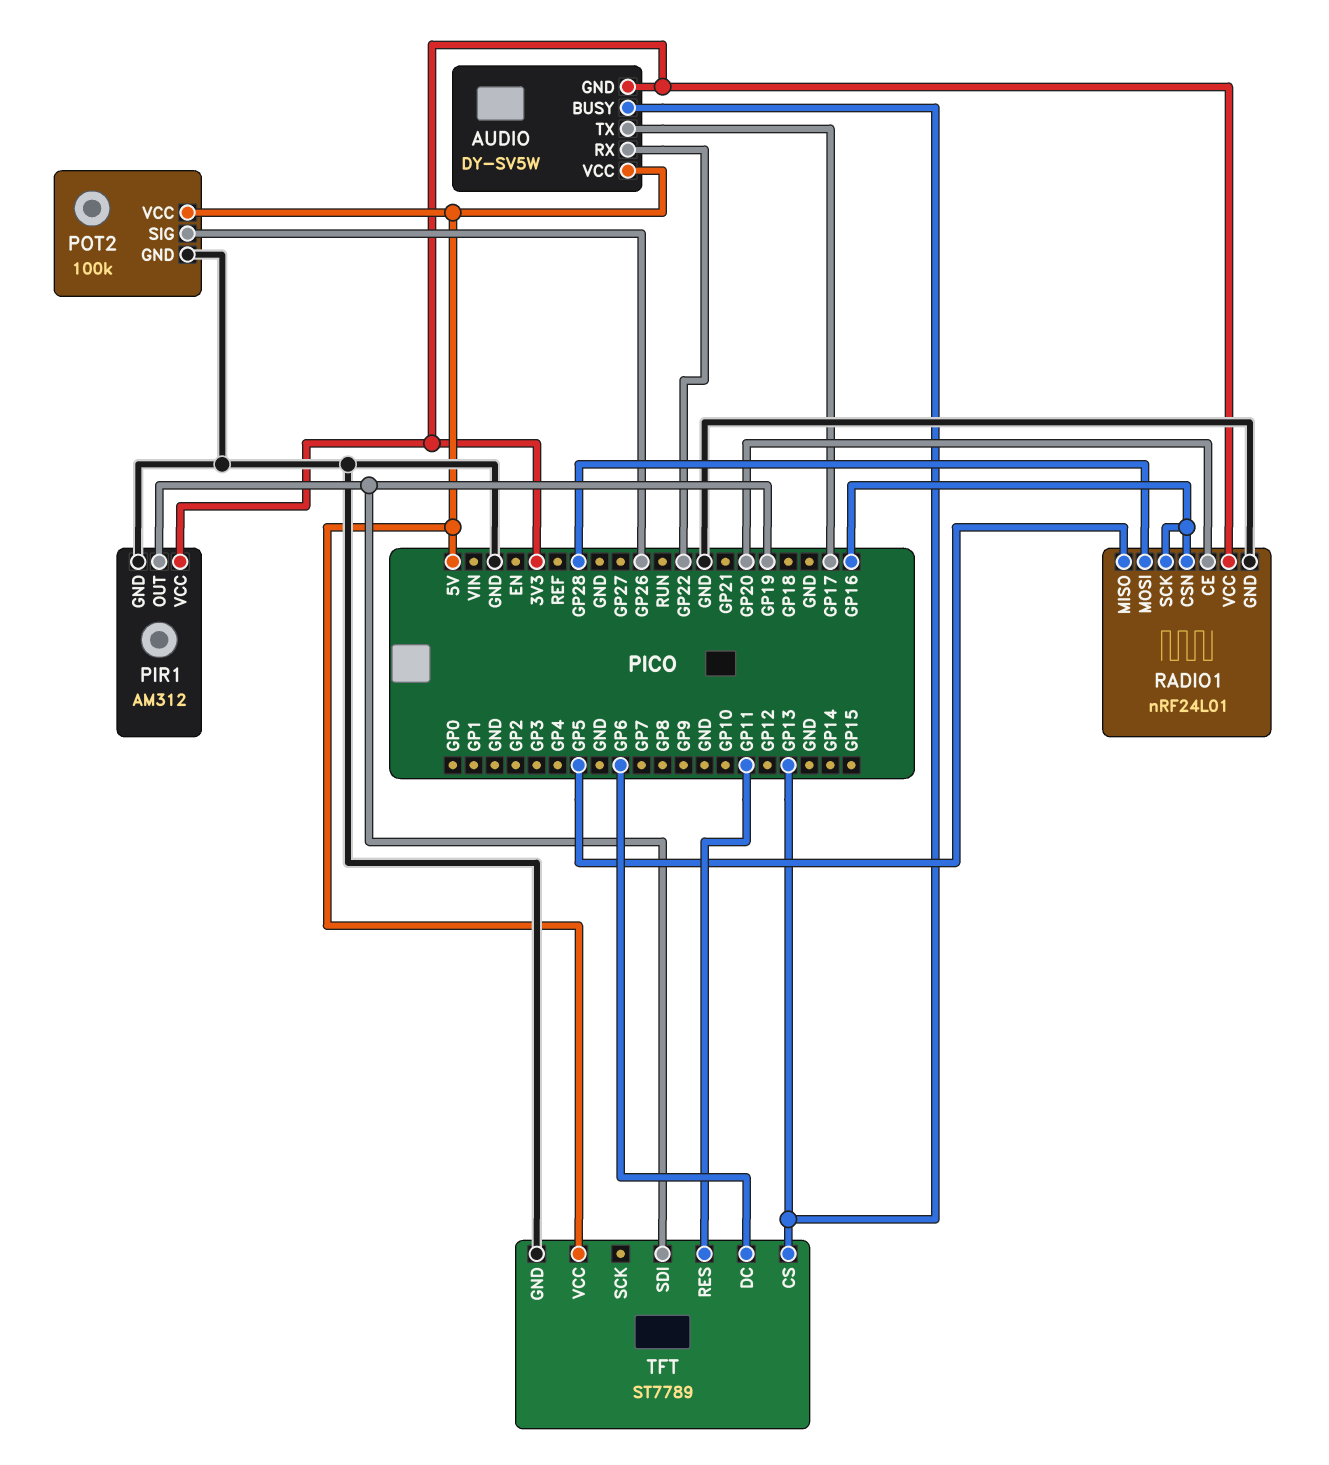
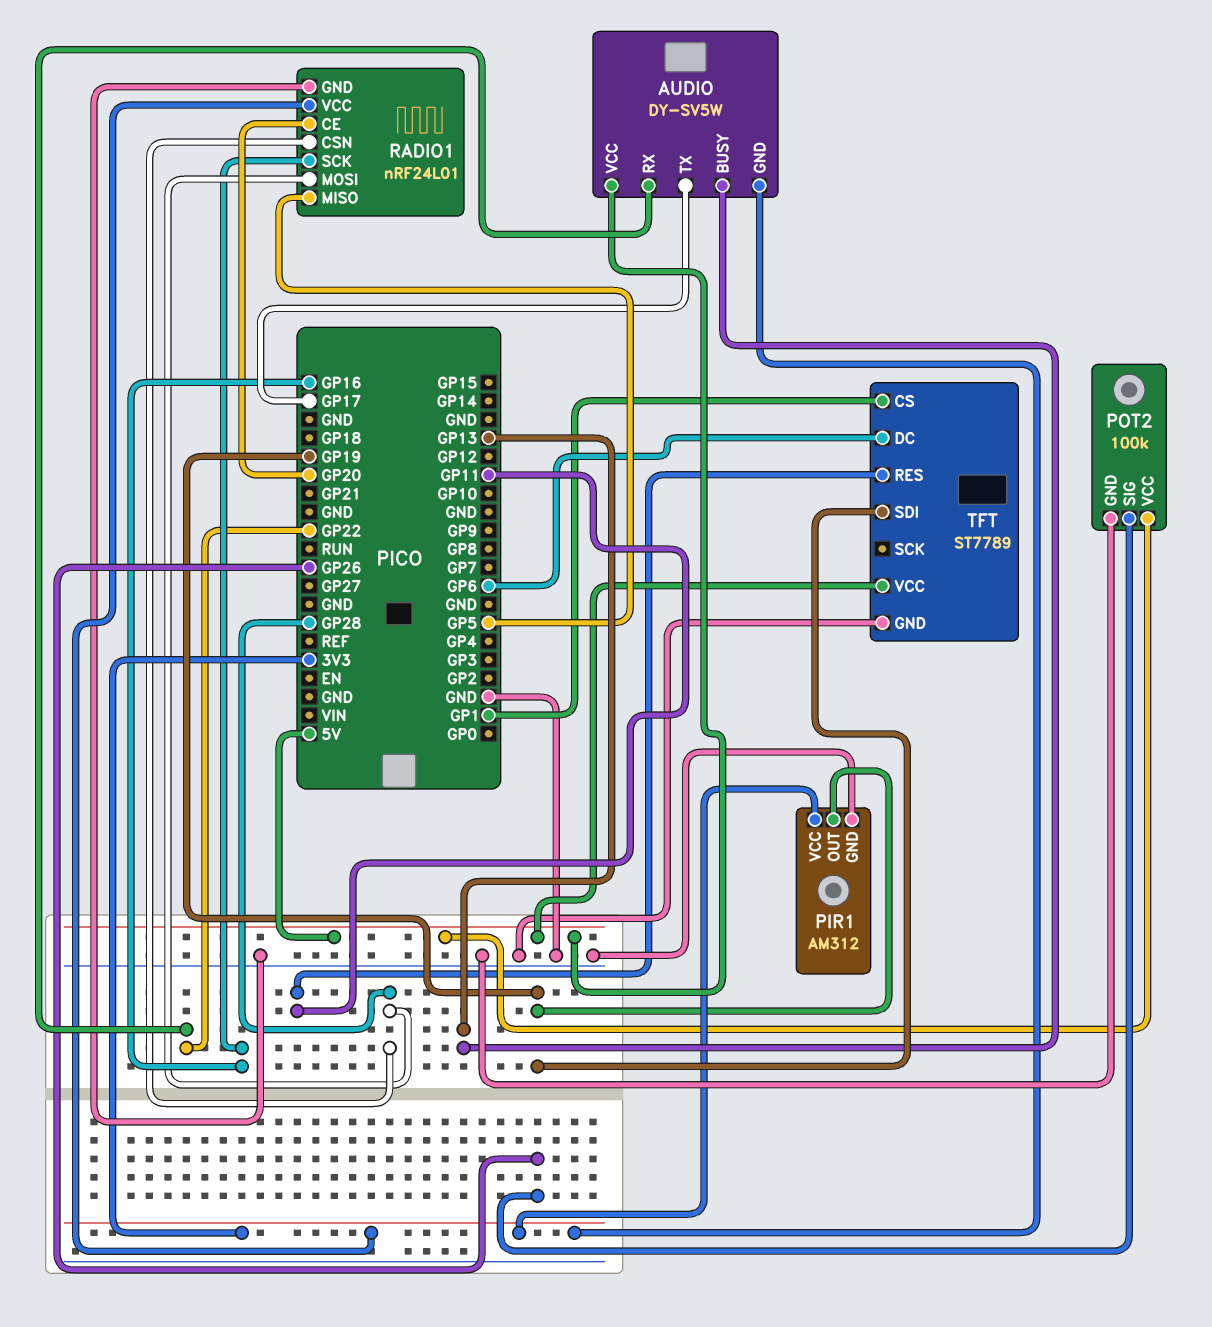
RADIO1 pin CSN: GP16 -> GP28
TFT pin CS: GP13 -> GP1

